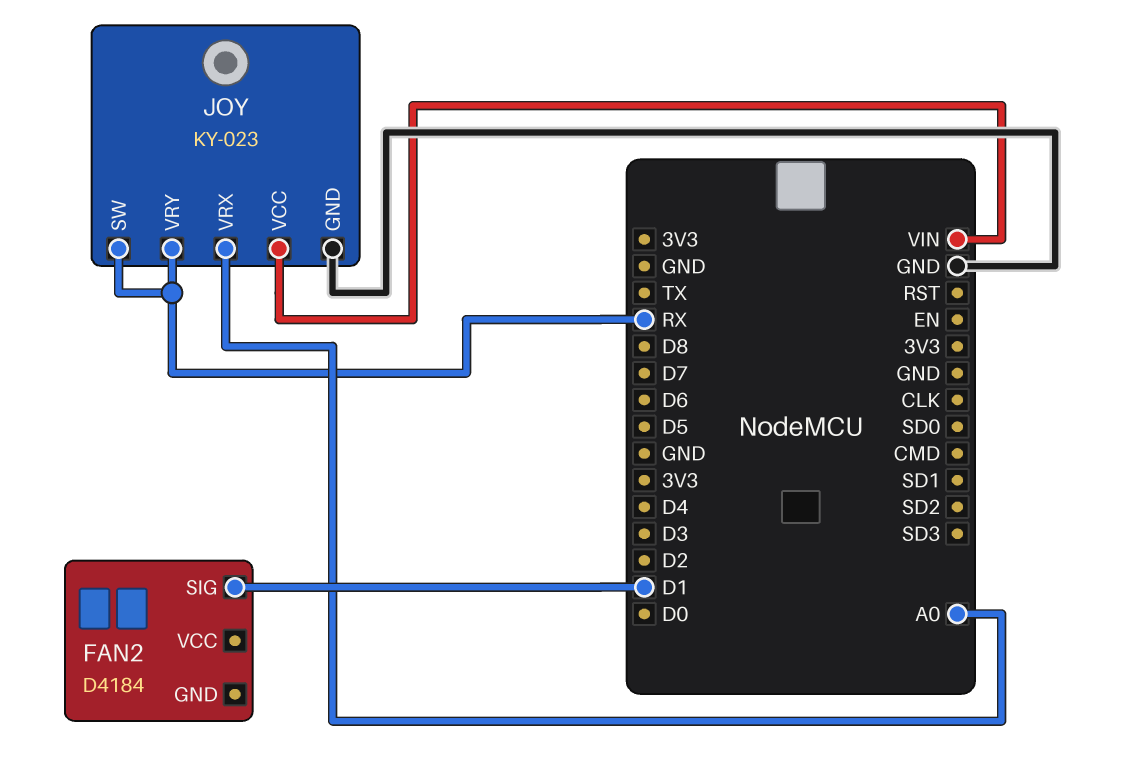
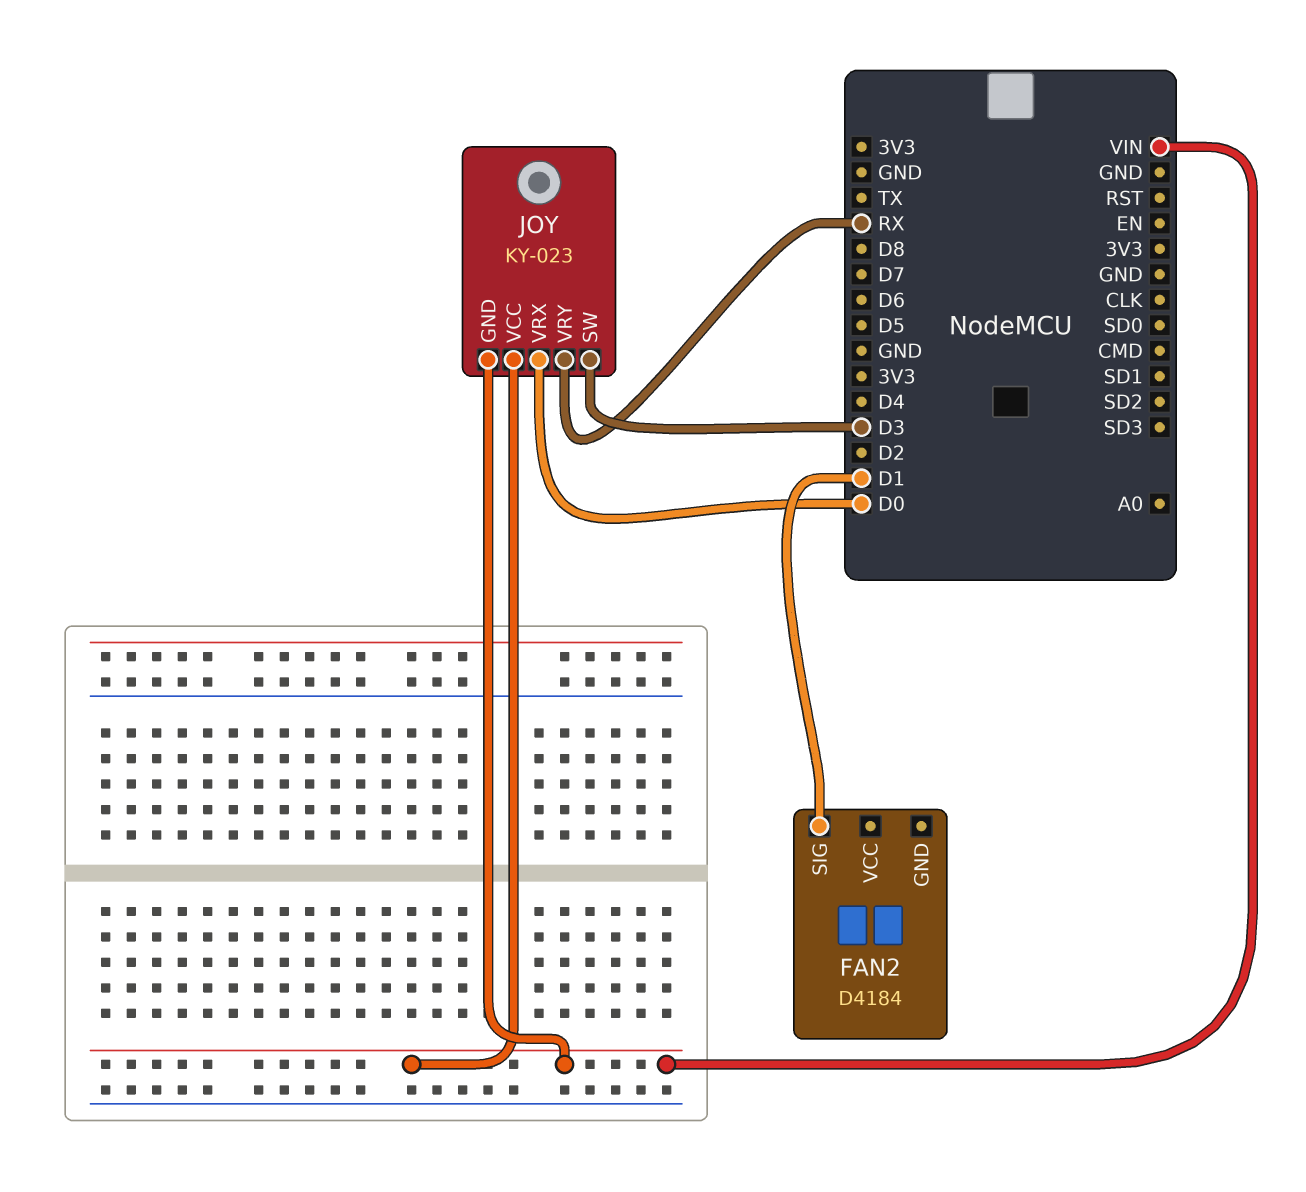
JOY pin GND: GND -> VIN
JOY pin SW: RX -> D3
JOY pin VRX: A0 -> D0

